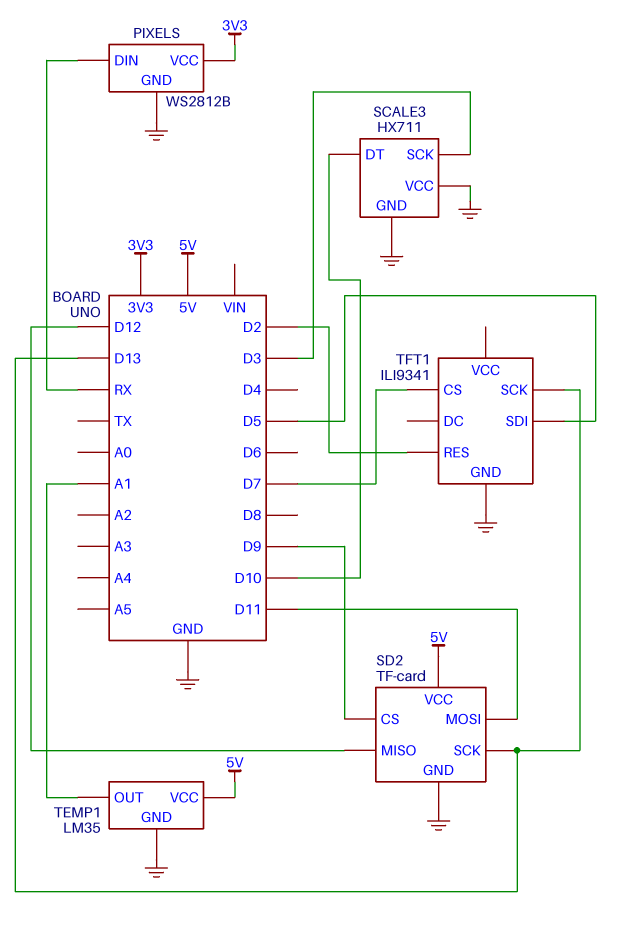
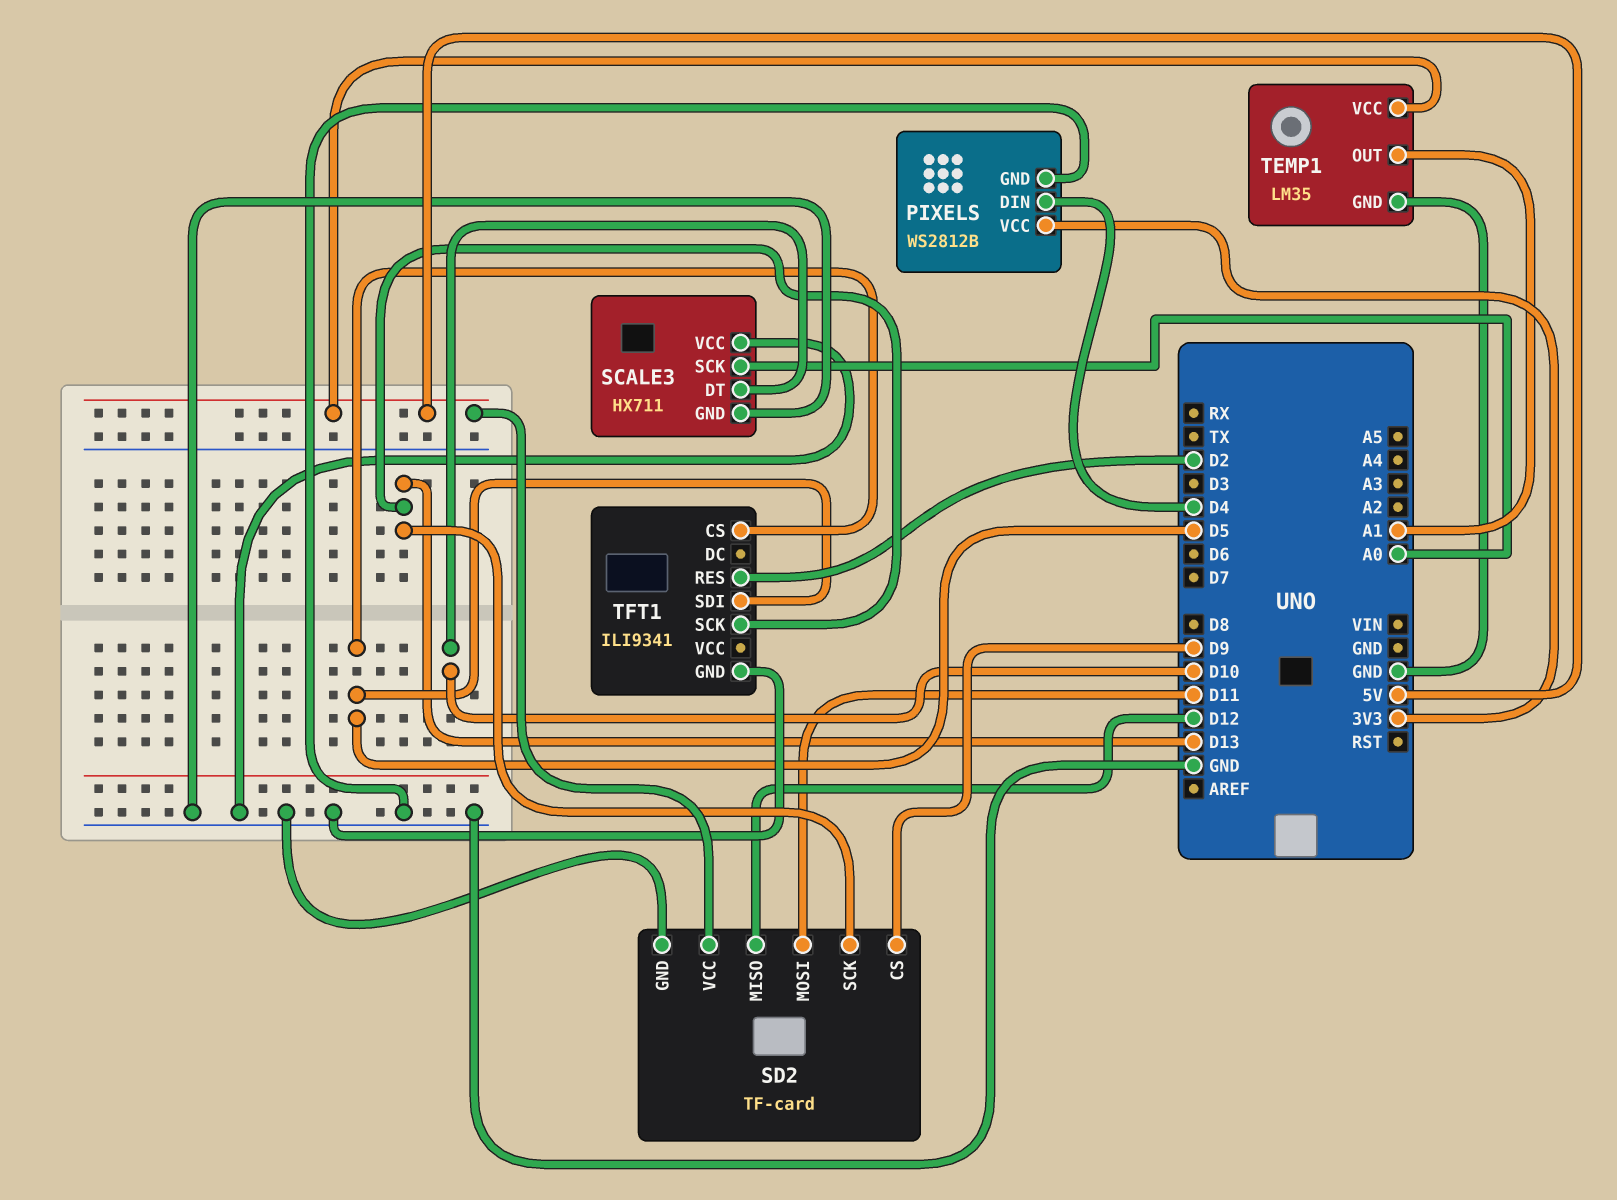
PIXELS pin DIN: RX -> D4
SCALE3 pin SCK: D3 -> A0
TFT1 pin CS: D7 -> D5

